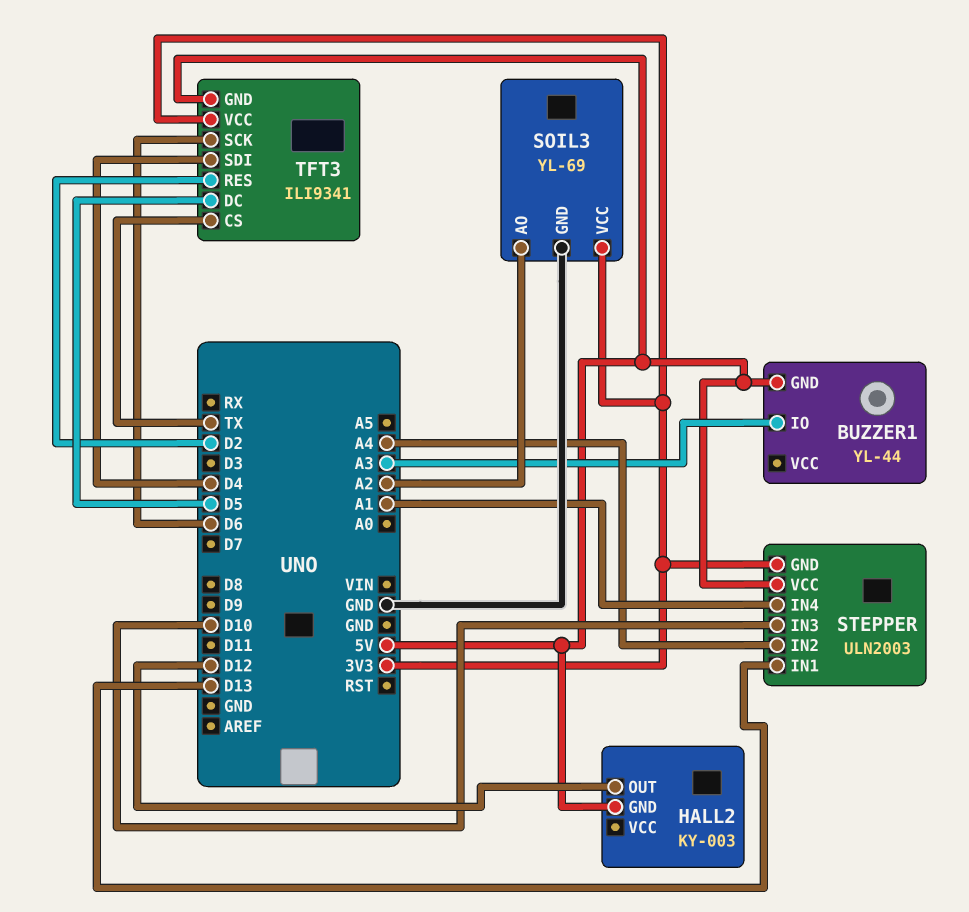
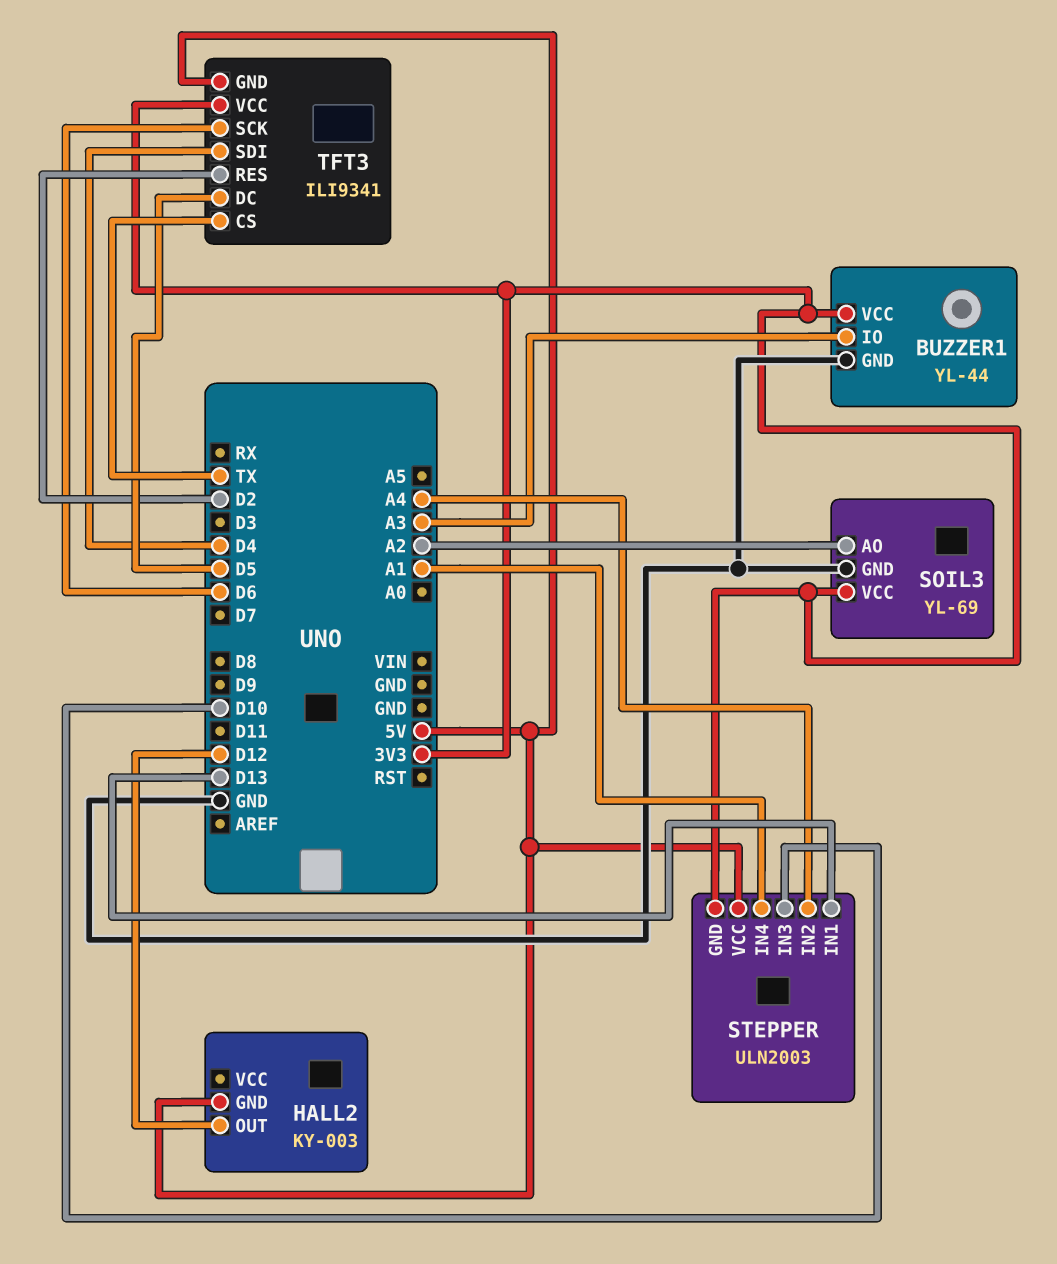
BUZZER1 pin GND: 5V -> GND
BUZZER1 pin VCC: none -> 3V3

